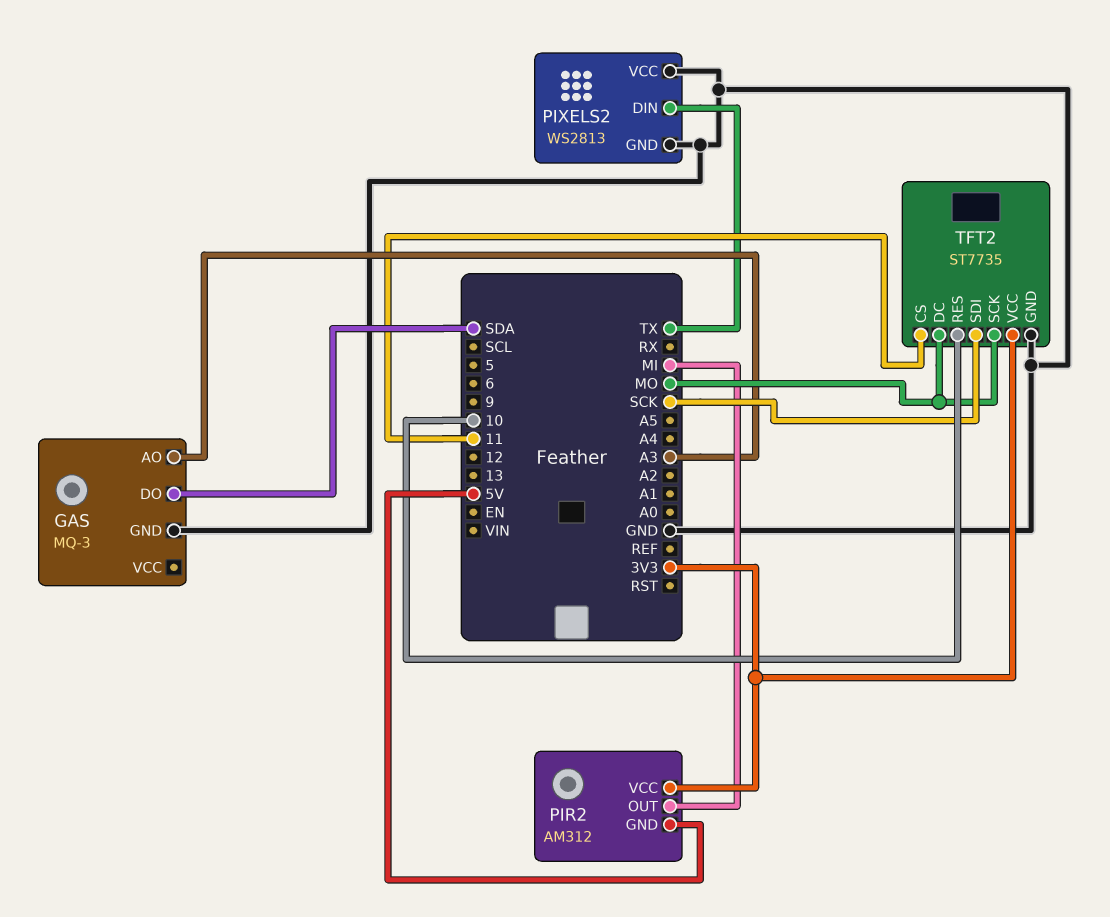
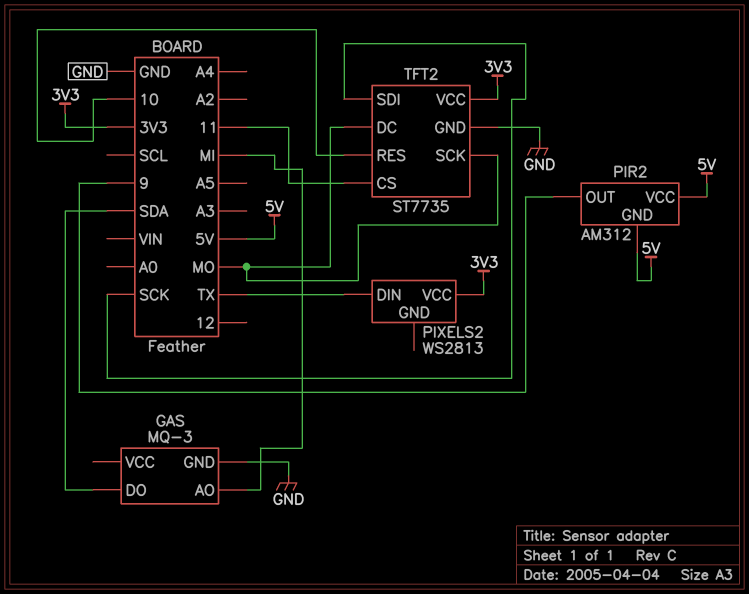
GAS pin AO: A3 -> MI
PIR2 pin OUT: MI -> 9
PIR2 pin VCC: 3V3 -> 5V
PIXELS2 pin GND: GND -> none
PIXELS2 pin VCC: GND -> 3V3

